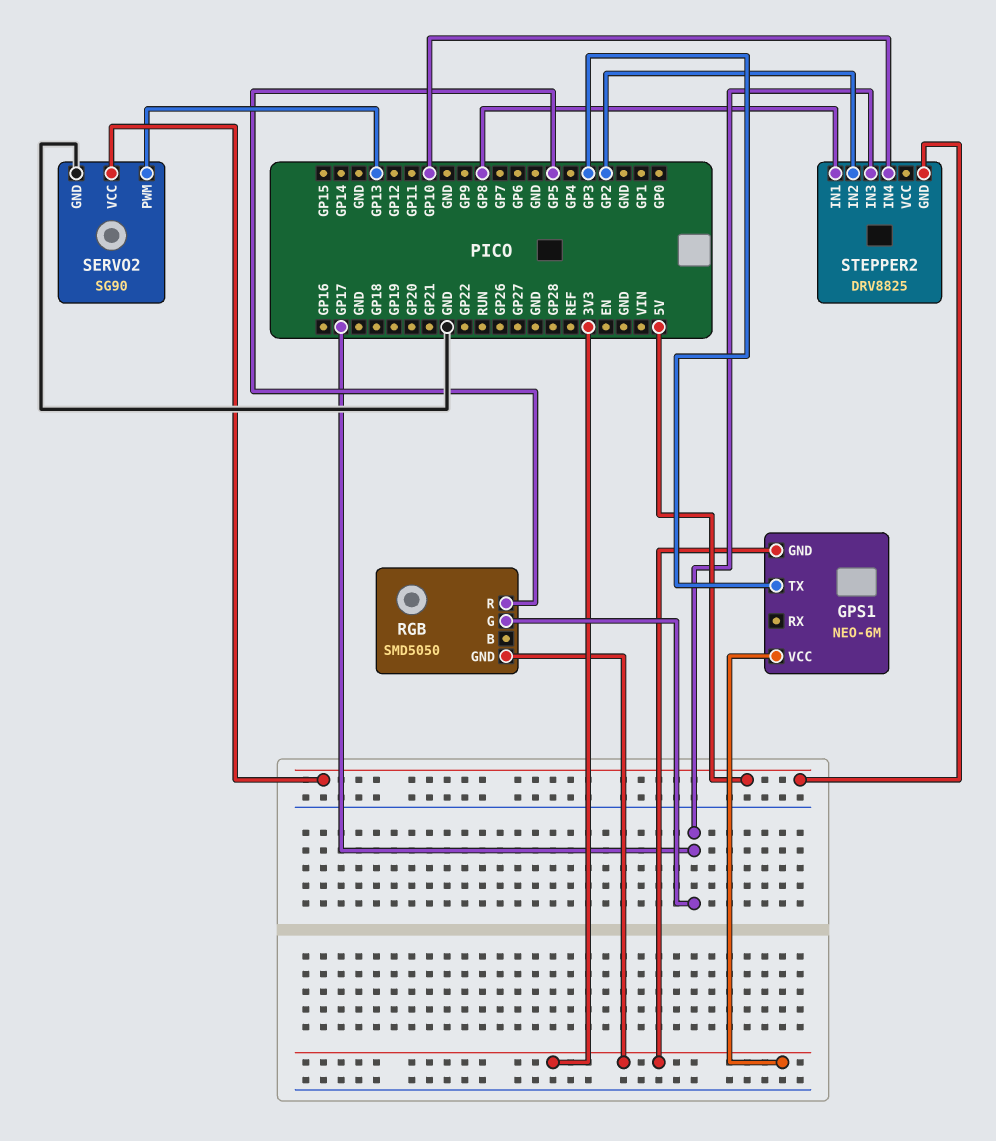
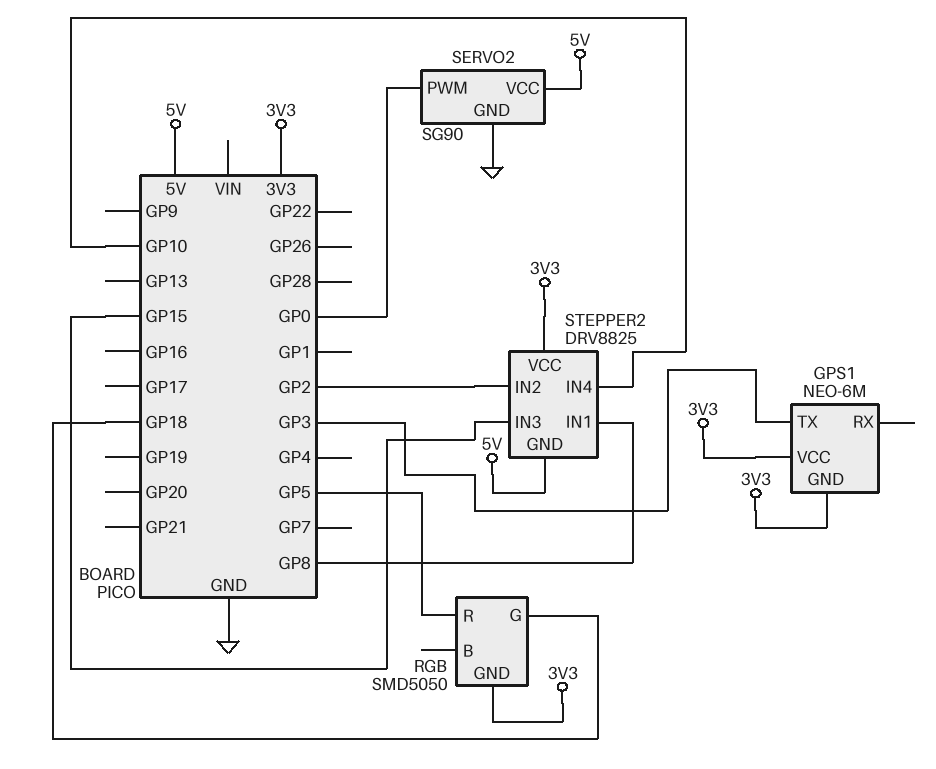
RGB pin G: GP17 -> GP18
SERVO2 pin PWM: GP13 -> GP0
STEPPER2 pin IN3: GP17 -> GP15
STEPPER2 pin VCC: none -> 3V3

